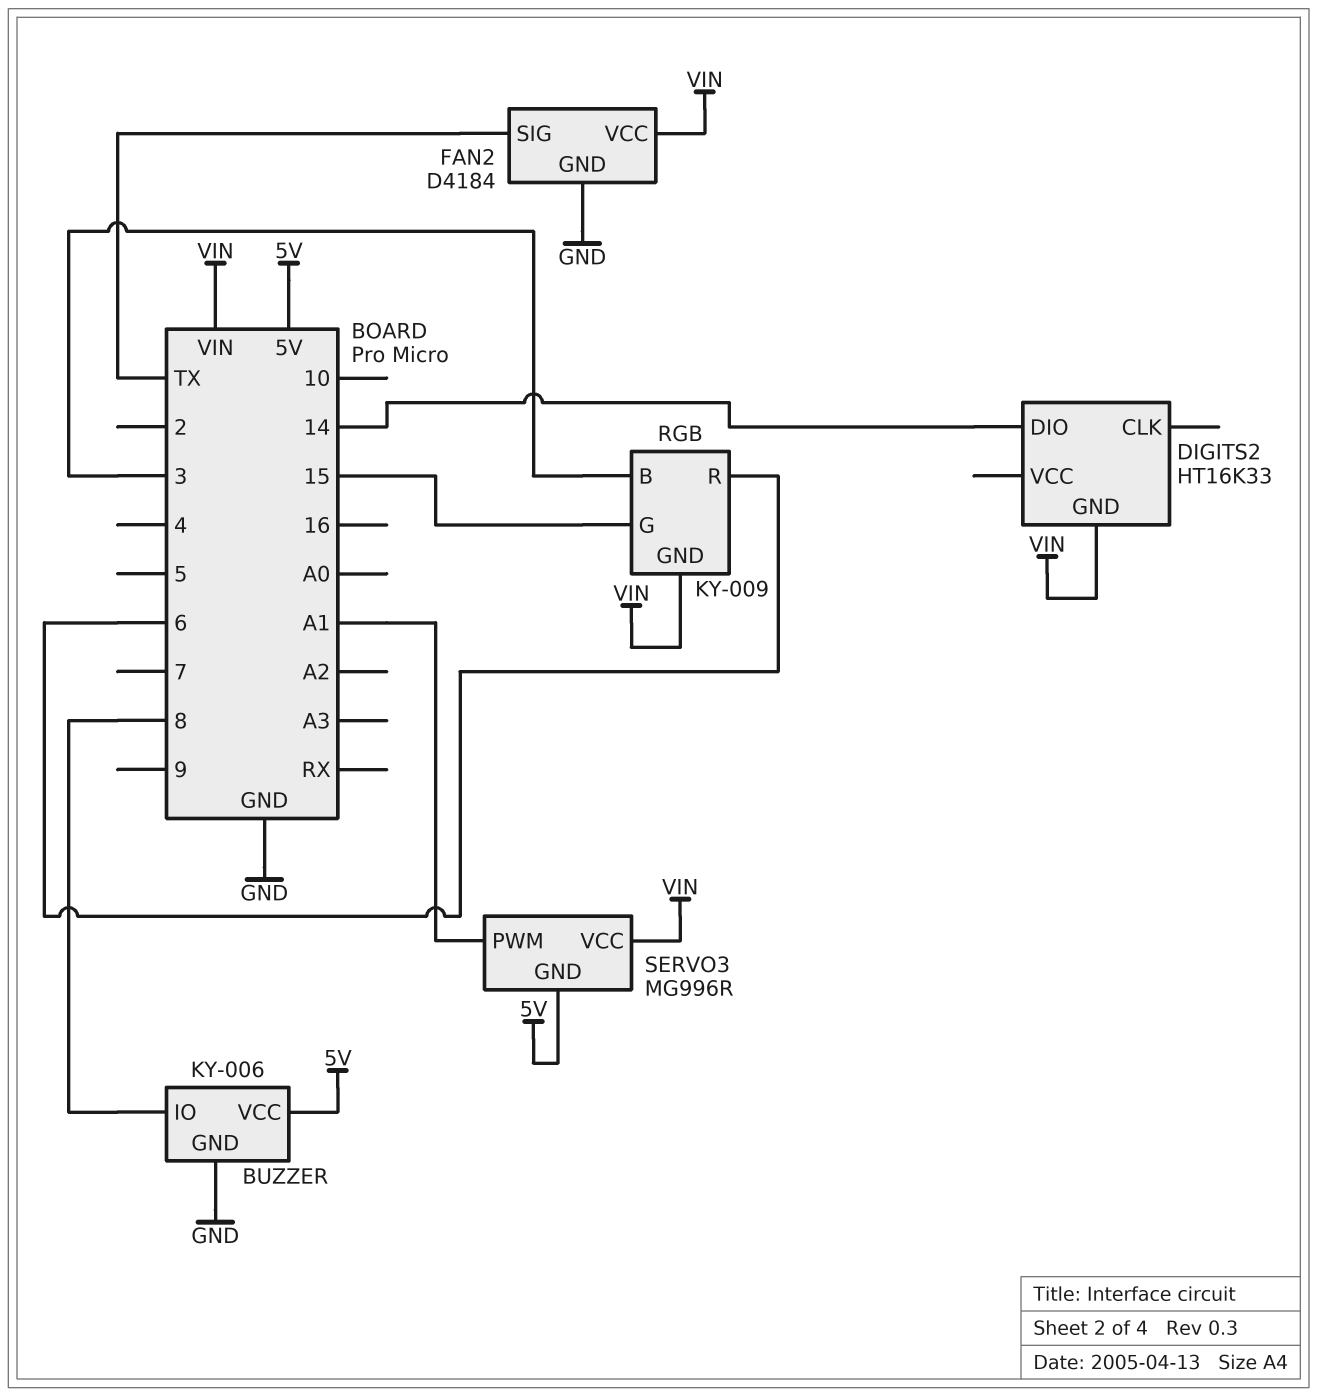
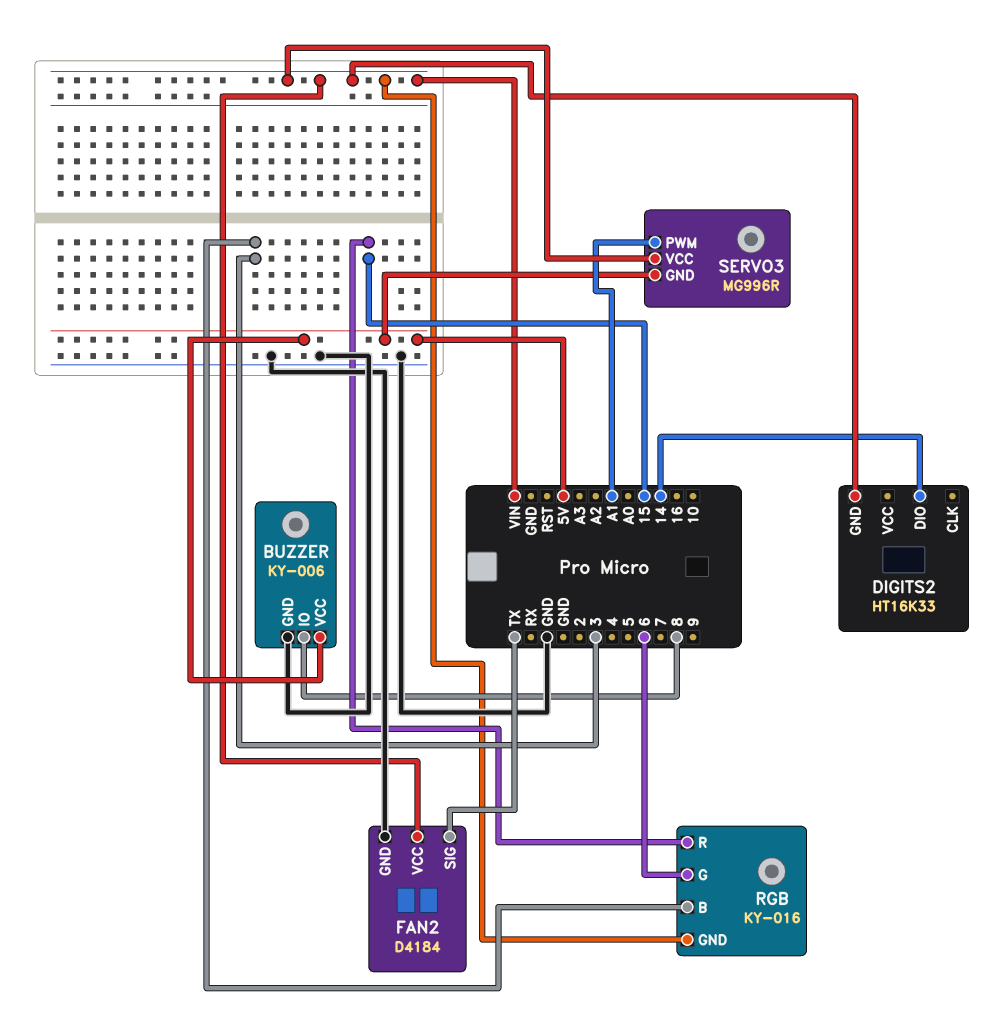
RGB: KY-009 -> KY-016
RGB pin G: 15 -> 6
RGB pin R: 6 -> 15

